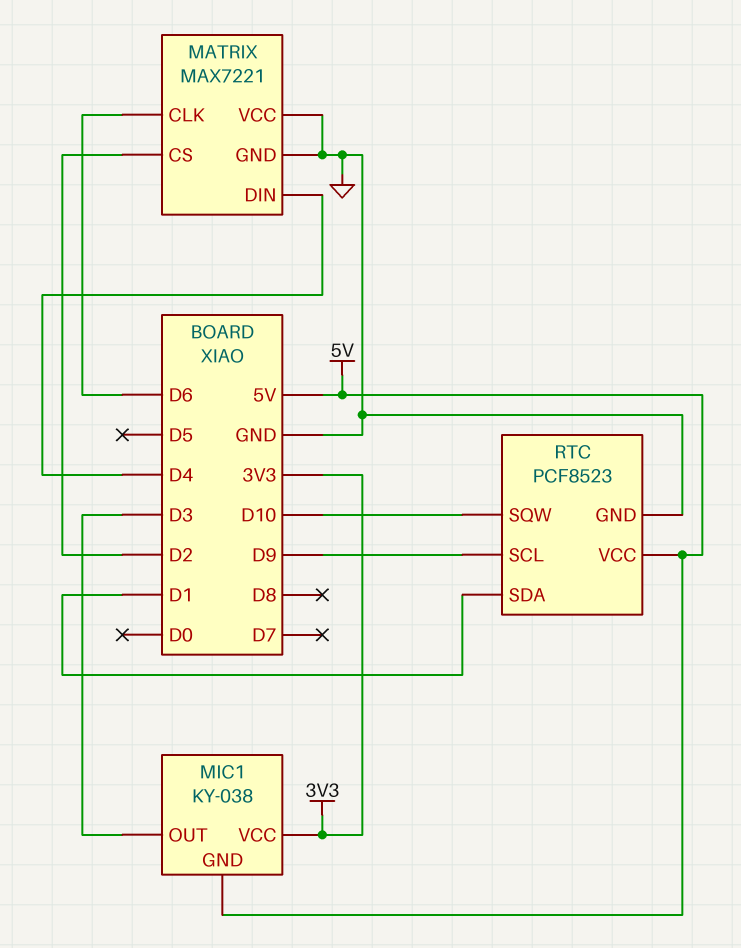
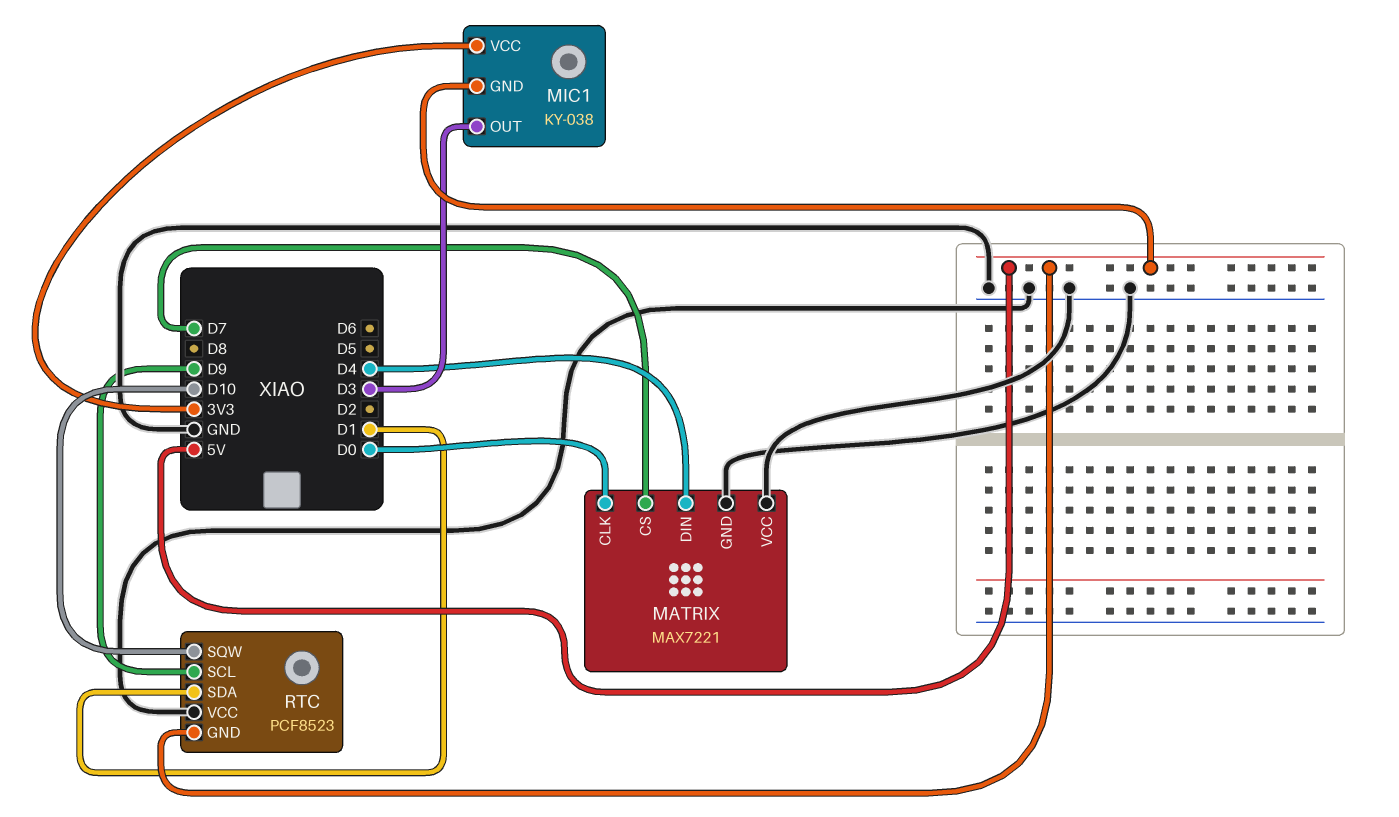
MATRIX pin CLK: D6 -> D0
MATRIX pin CS: D2 -> D7
RTC pin GND: GND -> 5V
RTC pin VCC: 5V -> GND

